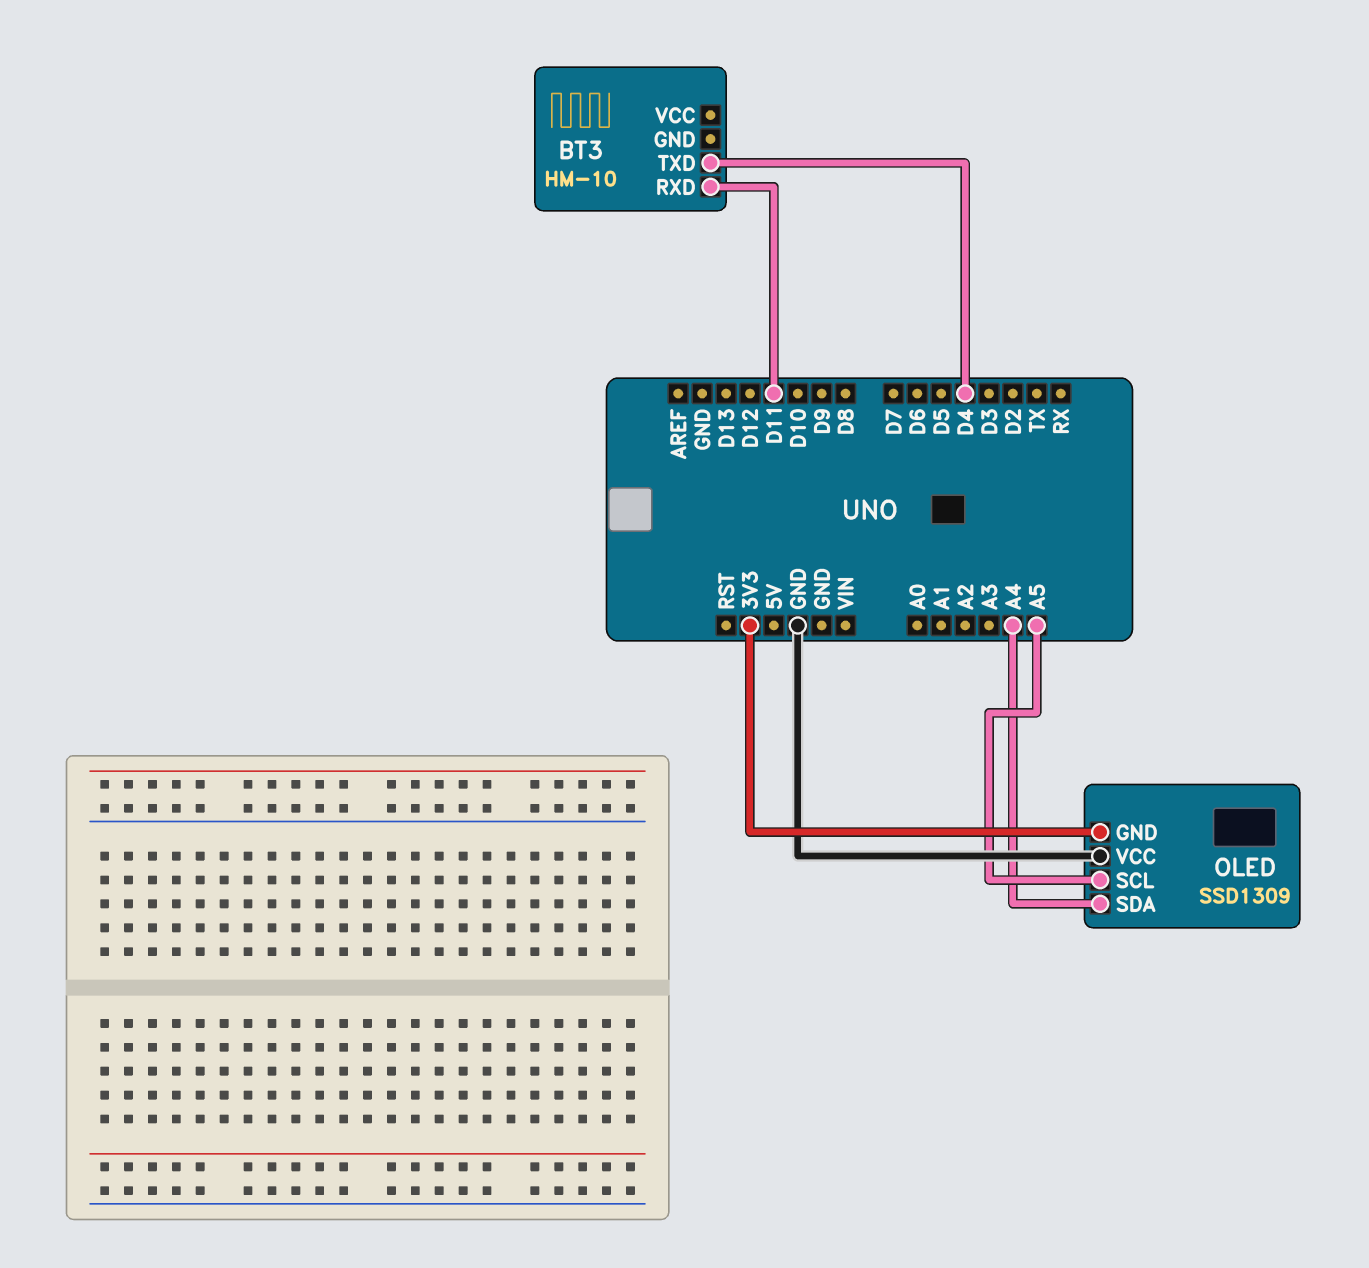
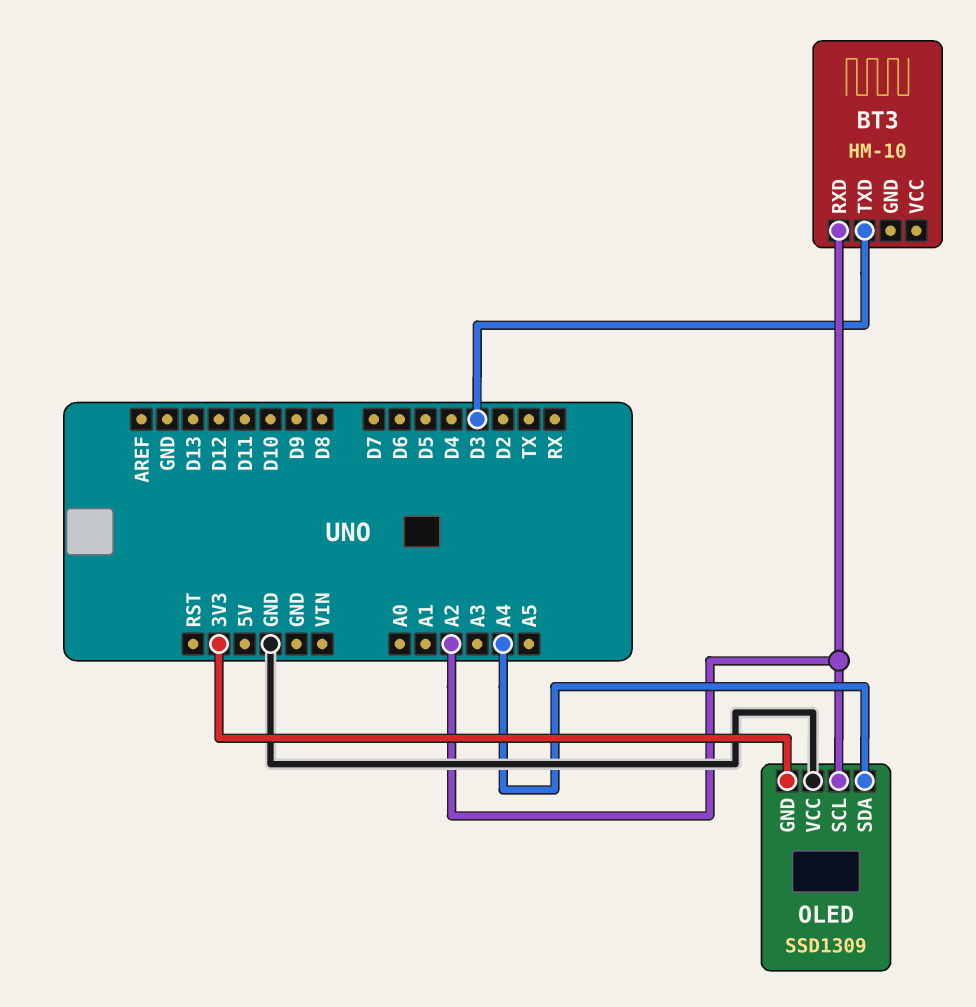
BT3 pin RXD: D11 -> A2
BT3 pin TXD: D4 -> D3
OLED pin SCL: A5 -> A2

